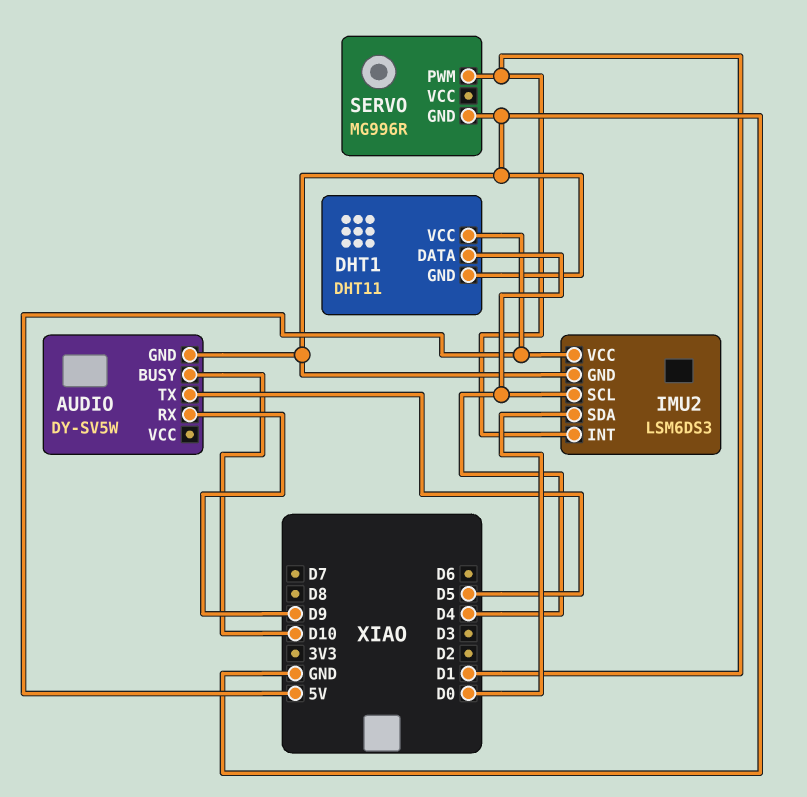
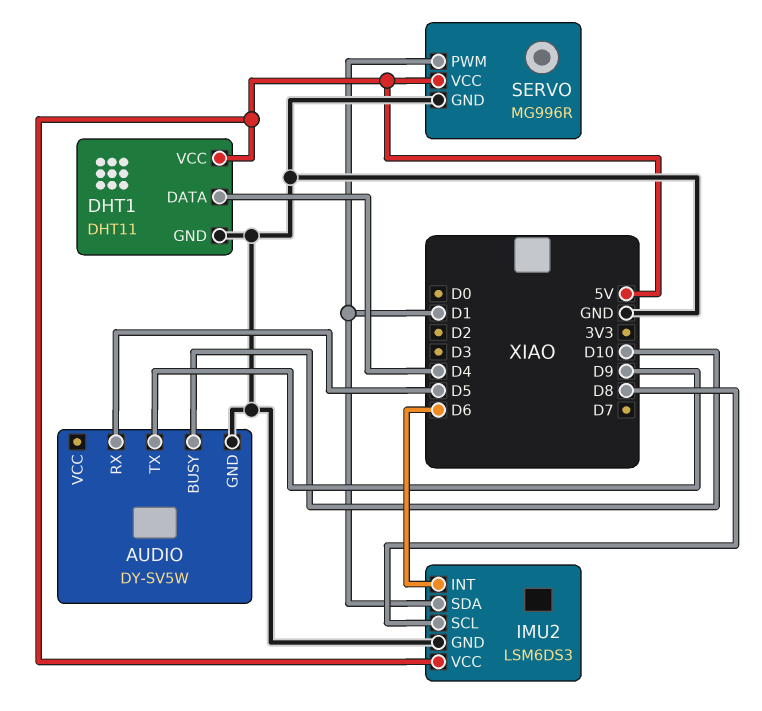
AUDIO pin RX: D9 -> D5
AUDIO pin TX: D5 -> D9
IMU2 pin INT: D1 -> D6
IMU2 pin SCL: D4 -> D8
IMU2 pin SDA: D0 -> D1
SERVO pin VCC: none -> 5V

